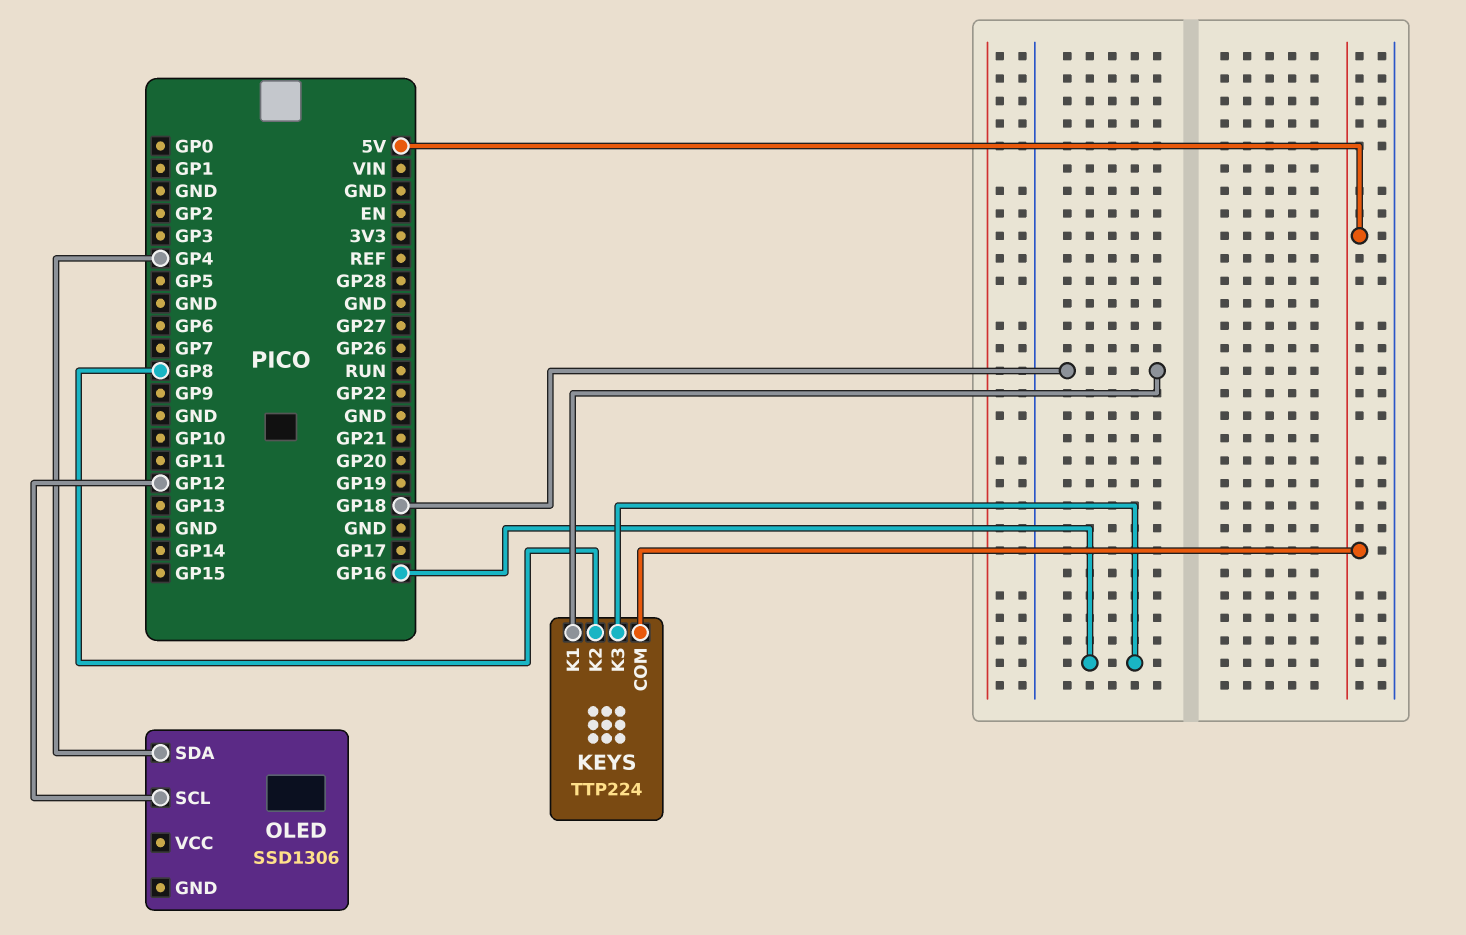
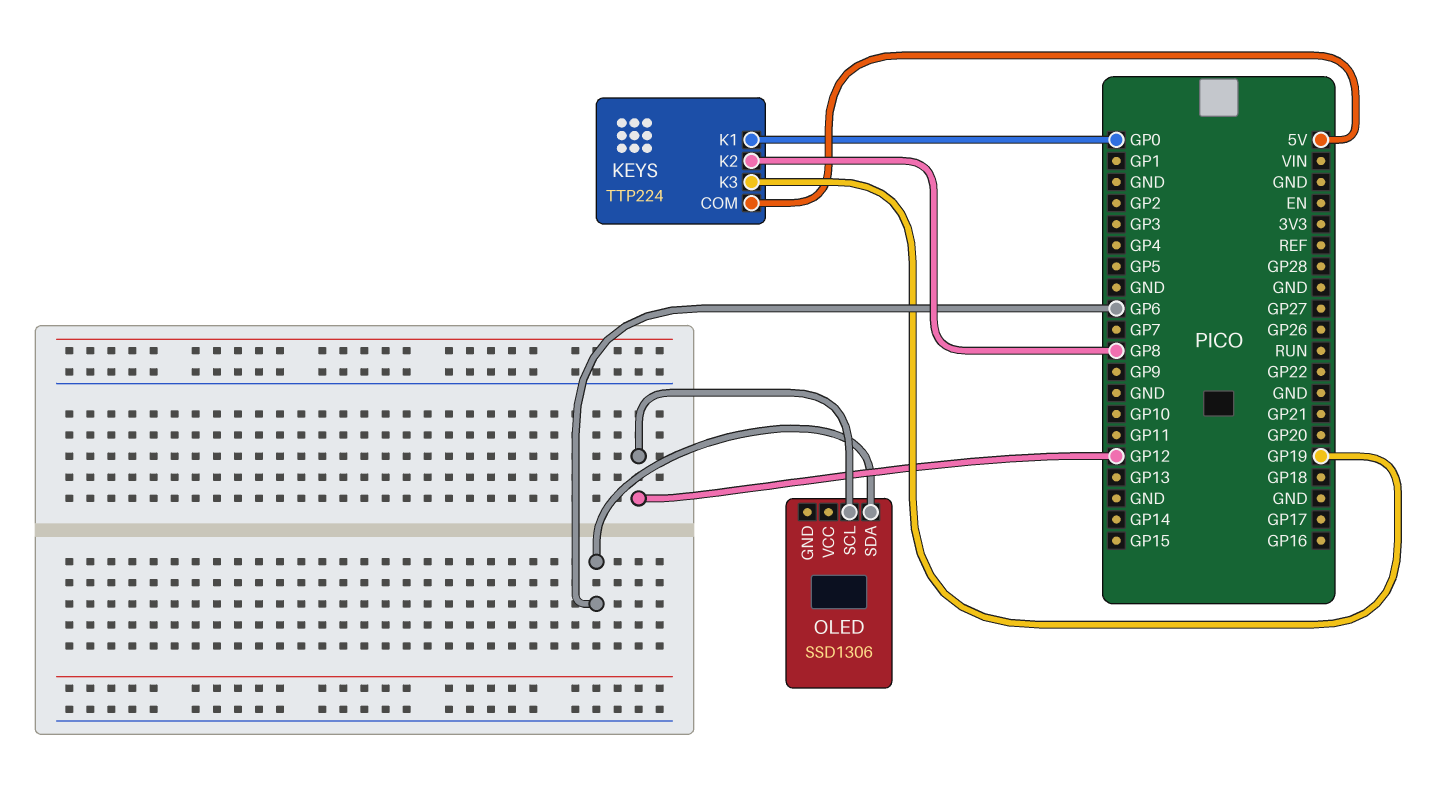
KEYS pin K1: GP18 -> GP0
KEYS pin K3: GP16 -> GP19
OLED pin SDA: GP4 -> GP6

